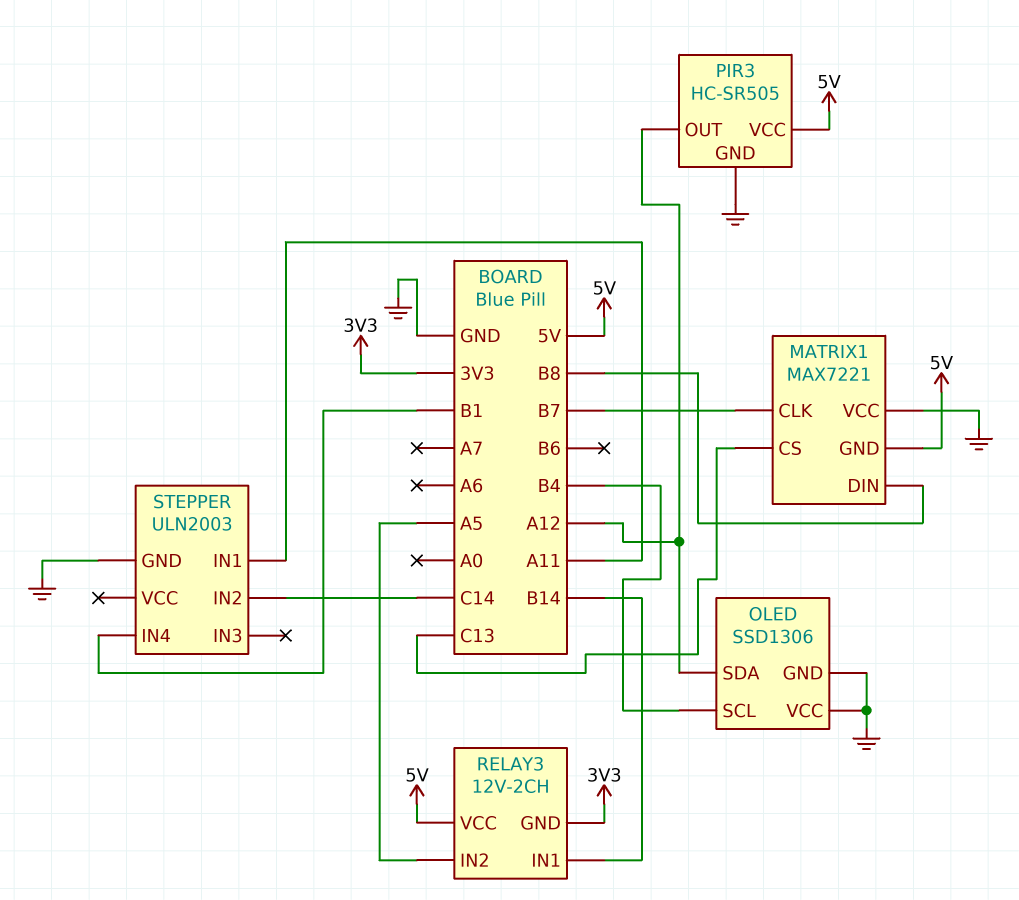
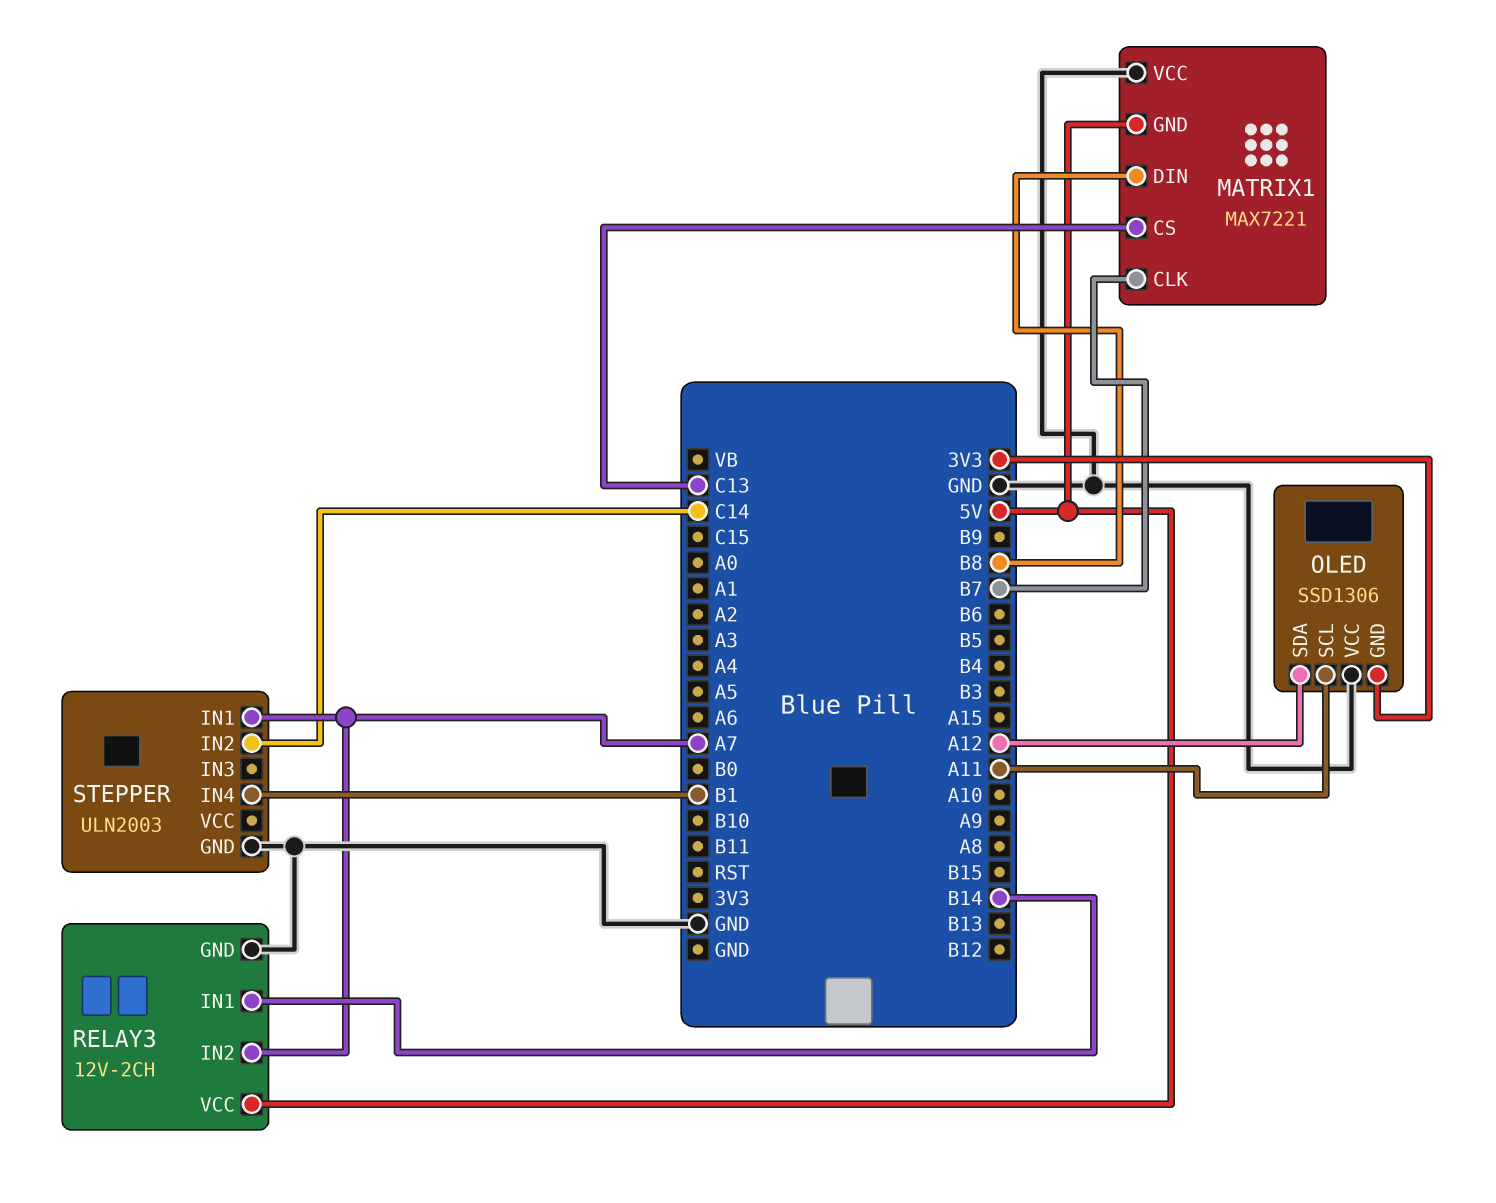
OLED pin GND: GND -> 3V3
OLED pin SCL: B4 -> A11
PIR3: HC-SR505 -> none
PIR3 pin GND: GND -> none
PIR3 pin OUT: A12 -> none
PIR3 pin VCC: 5V -> none
RELAY3 pin GND: 3V3 -> GND
RELAY3 pin IN2: A5 -> A7
STEPPER pin IN1: A11 -> A7

